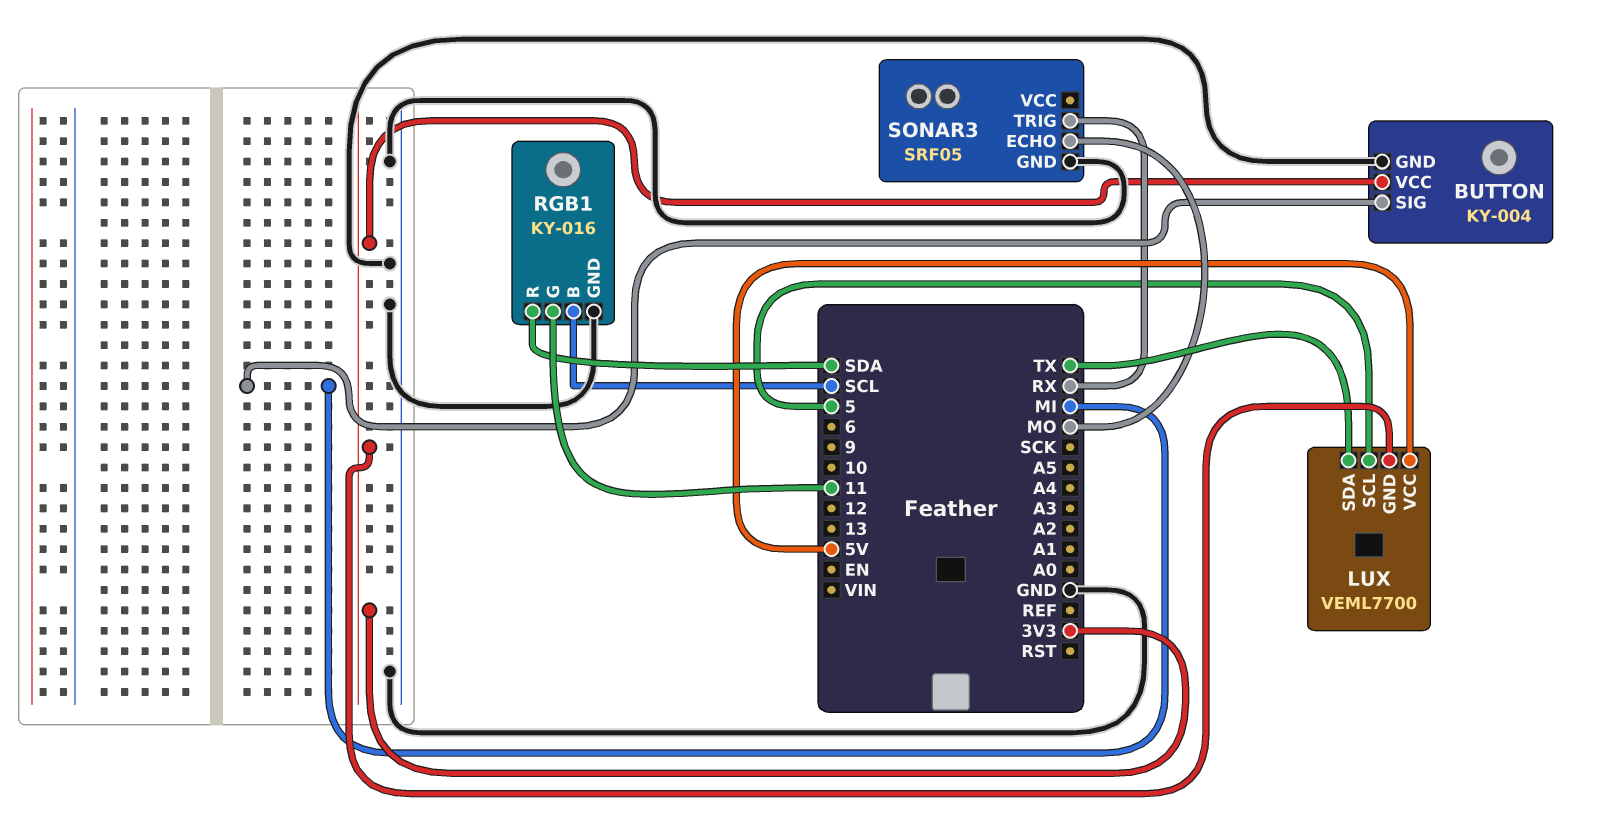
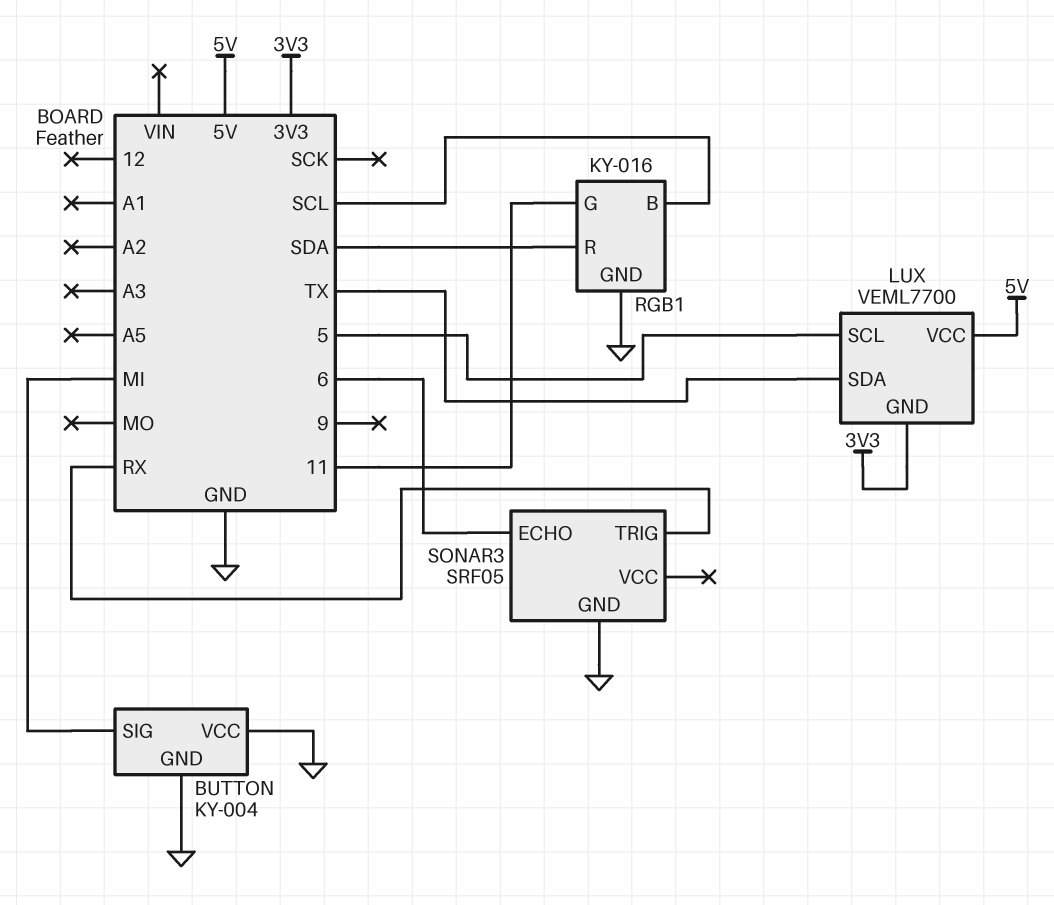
BUTTON pin VCC: 3V3 -> GND
SONAR3 pin ECHO: MO -> 6

